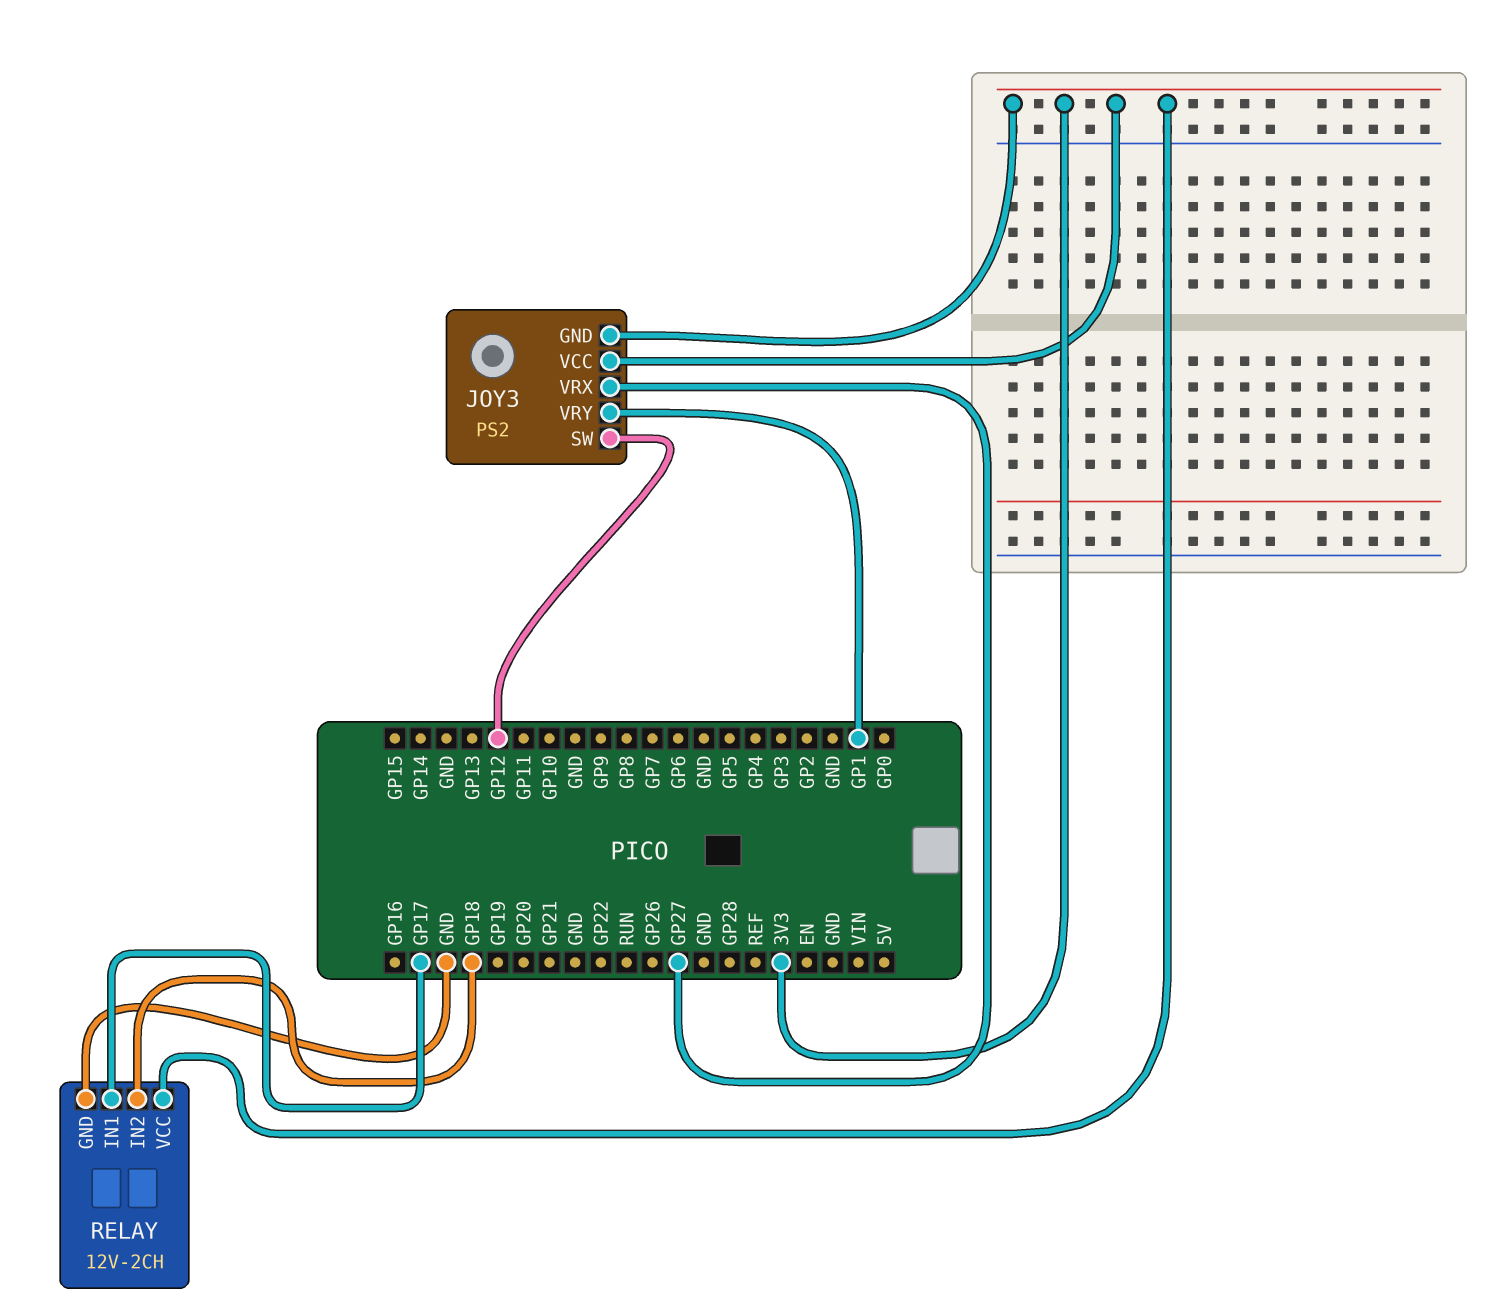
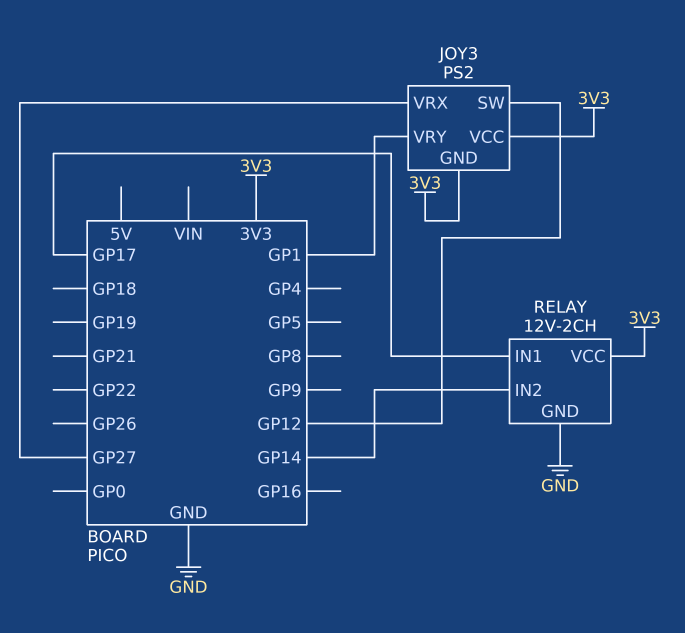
RELAY pin IN2: GP18 -> GP14

